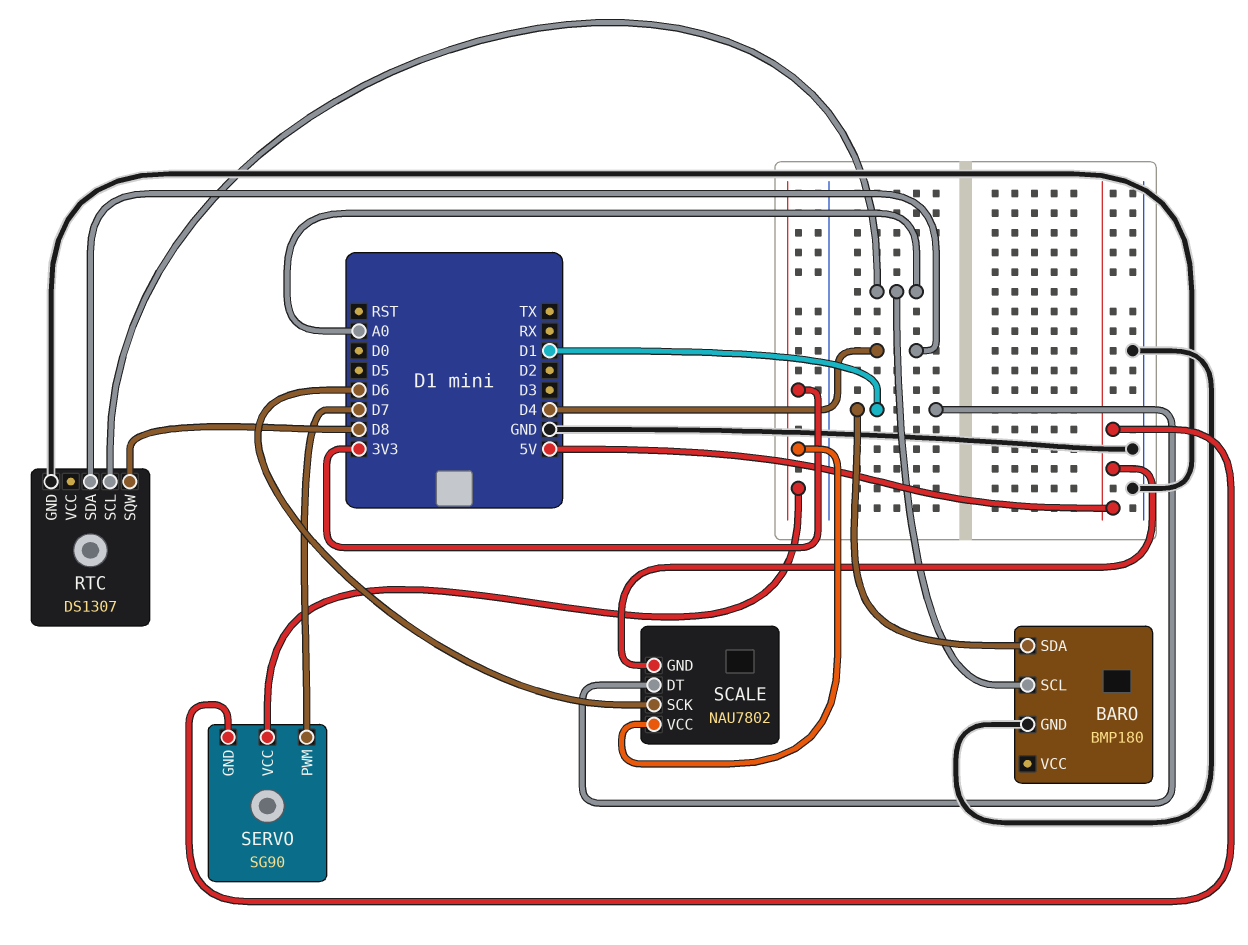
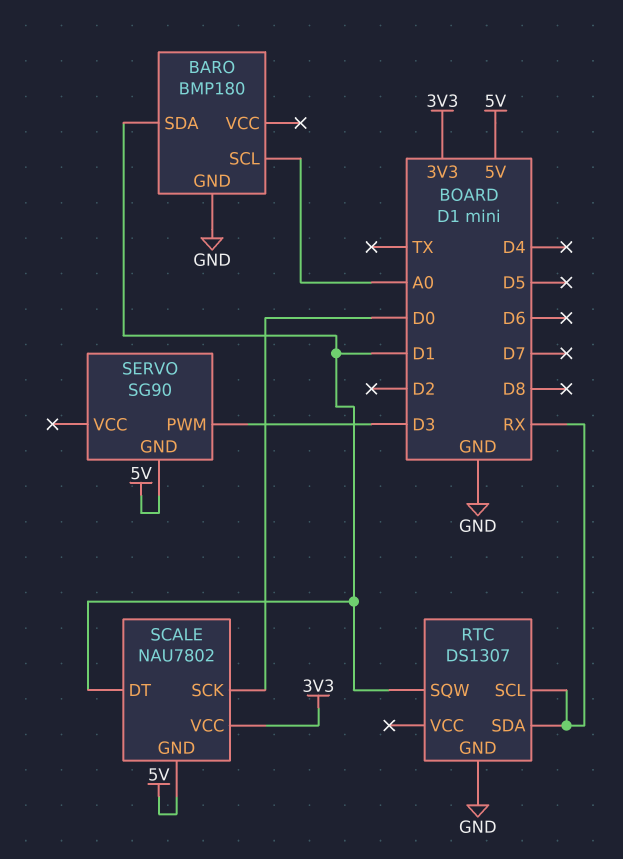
RTC pin SCL: A0 -> RX
RTC pin SDA: D4 -> RX
RTC pin SQW: D8 -> D1
SCALE pin SCK: D6 -> D0
SERVO pin PWM: D7 -> D3
SERVO pin VCC: 3V3 -> none

